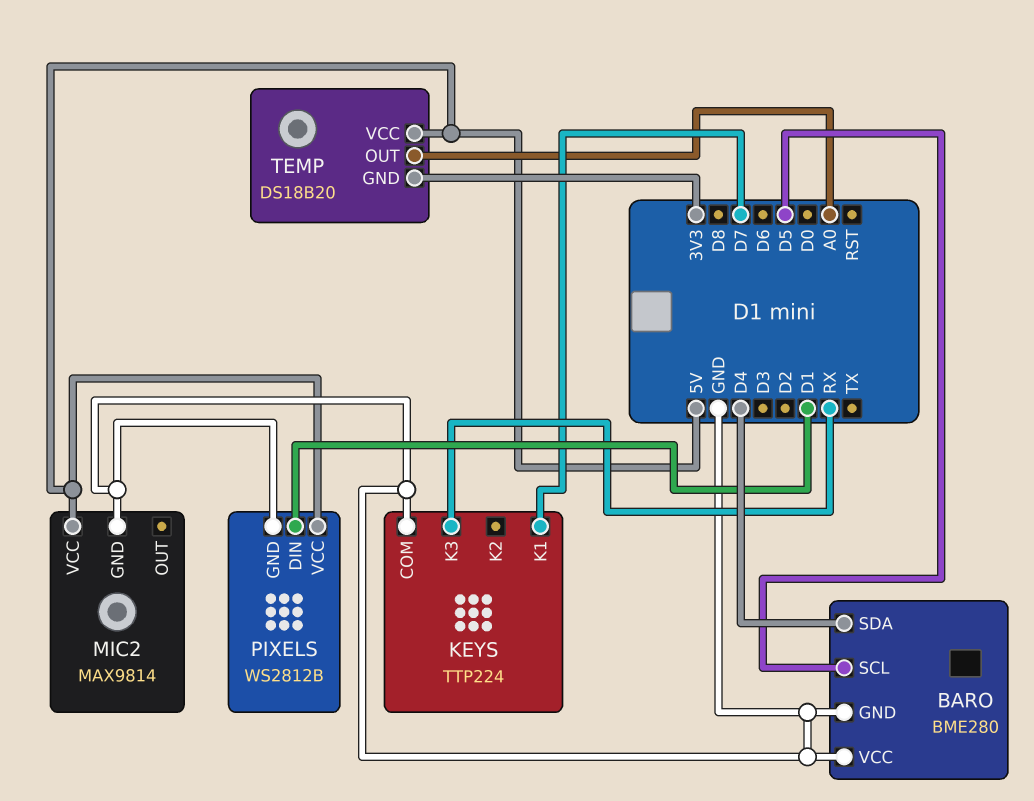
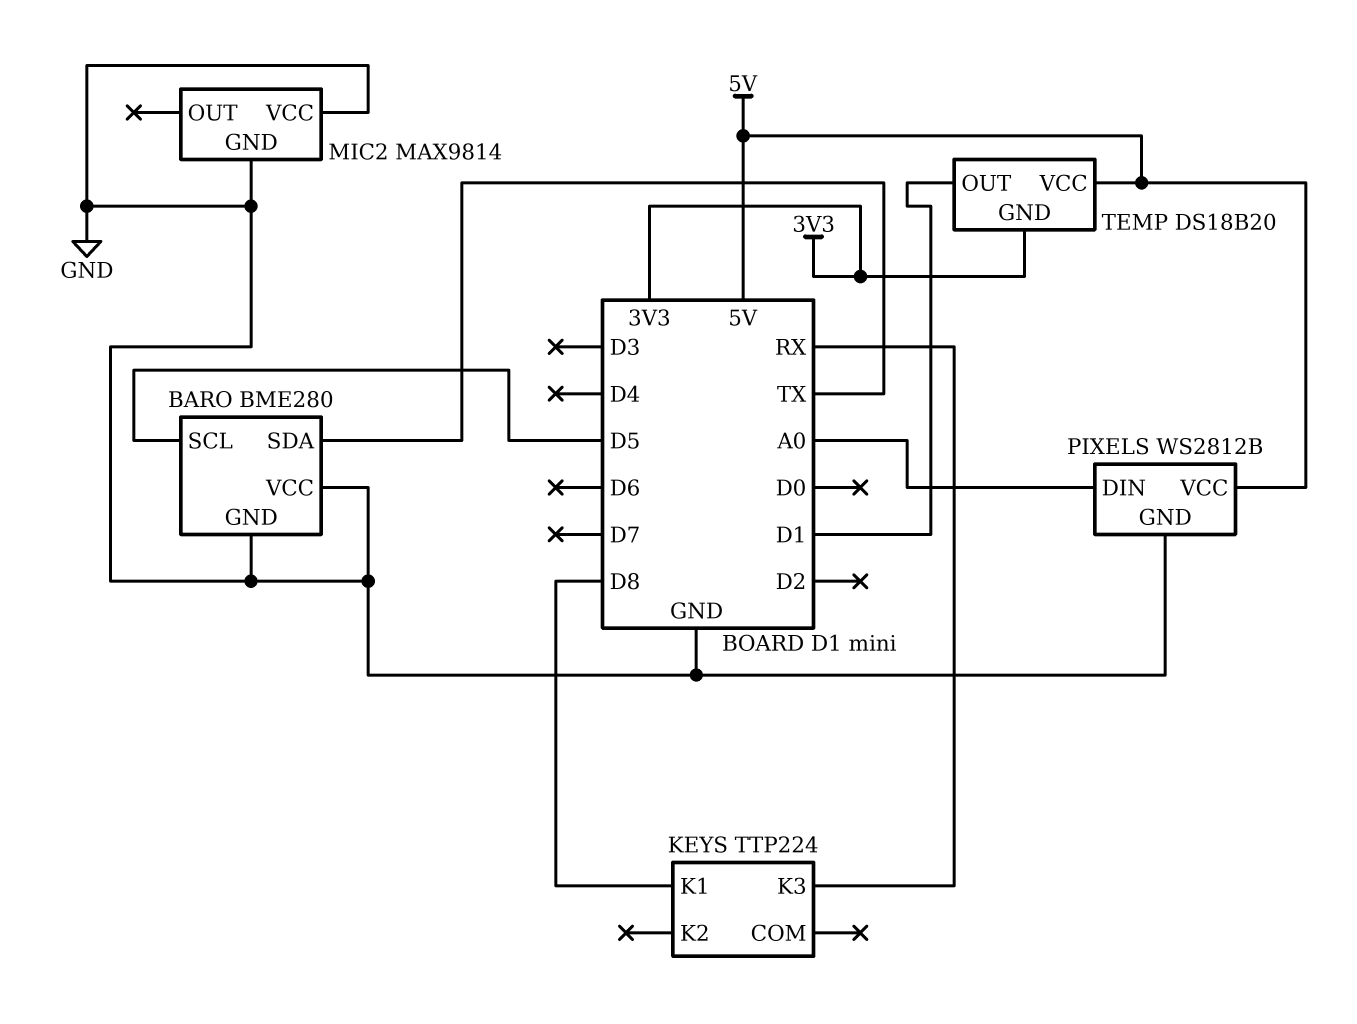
BARO pin SDA: D4 -> TX
KEYS pin COM: GND -> none
KEYS pin K1: D7 -> D8
MIC2 pin VCC: 5V -> GND
PIXELS pin DIN: D1 -> A0
TEMP pin OUT: A0 -> D1

